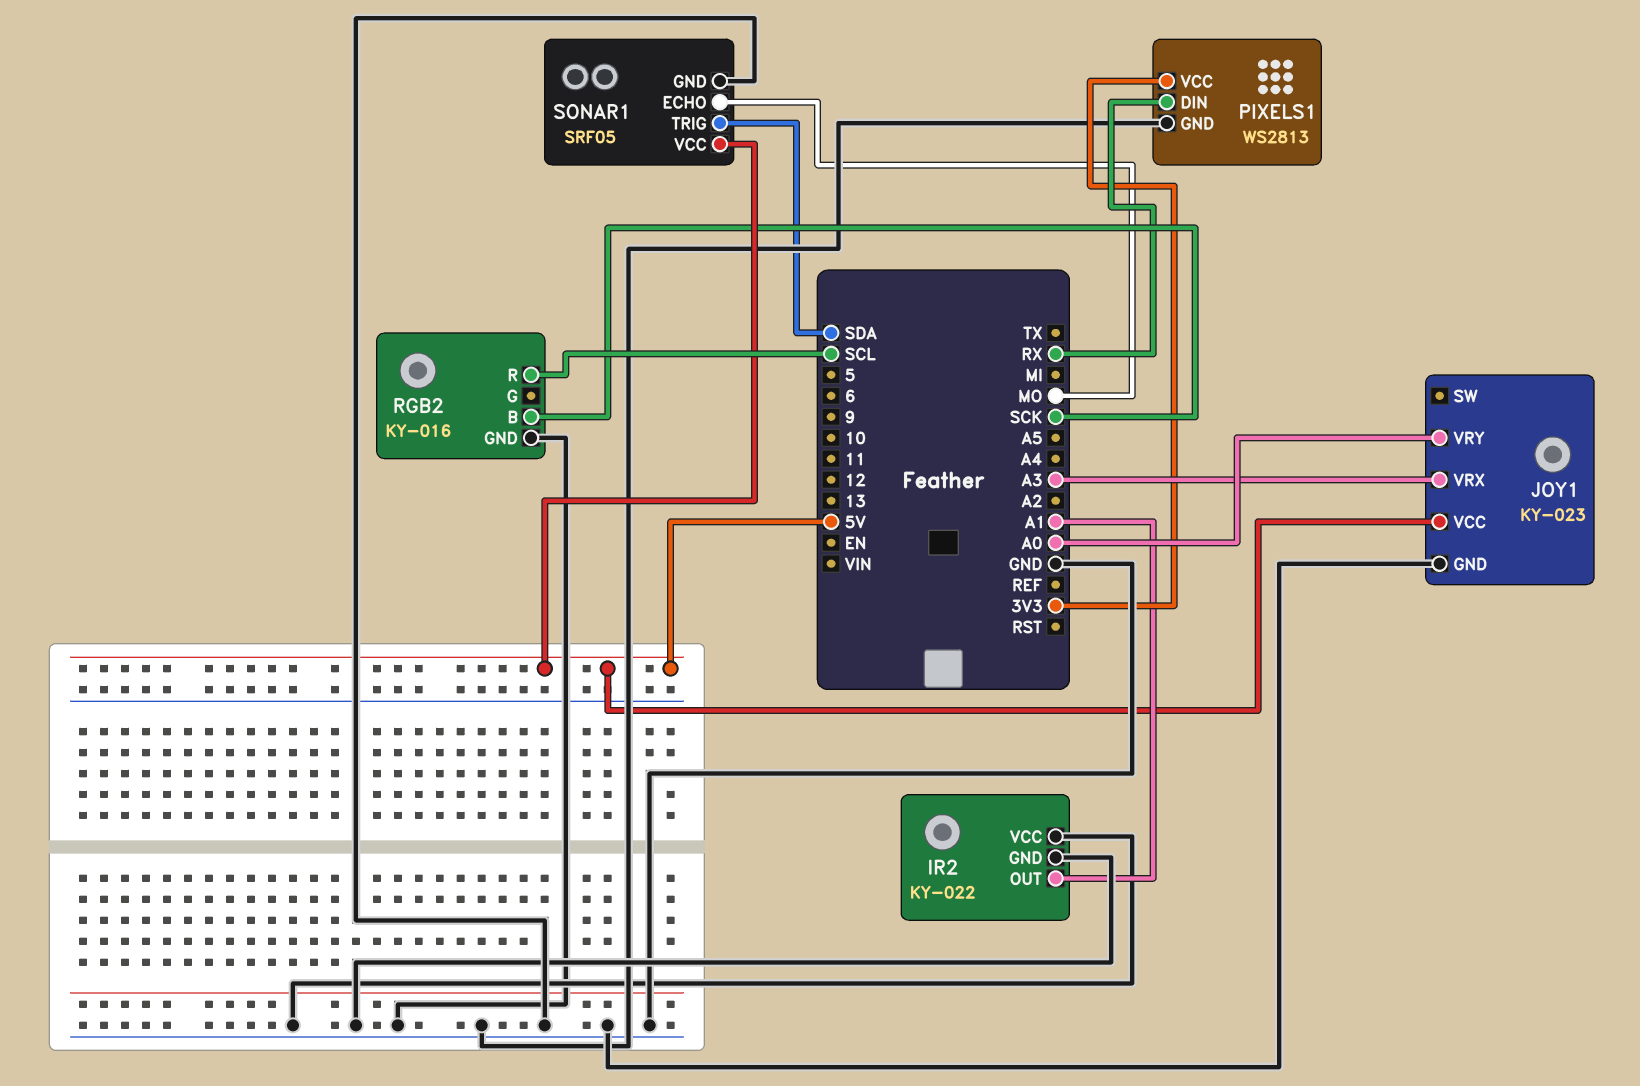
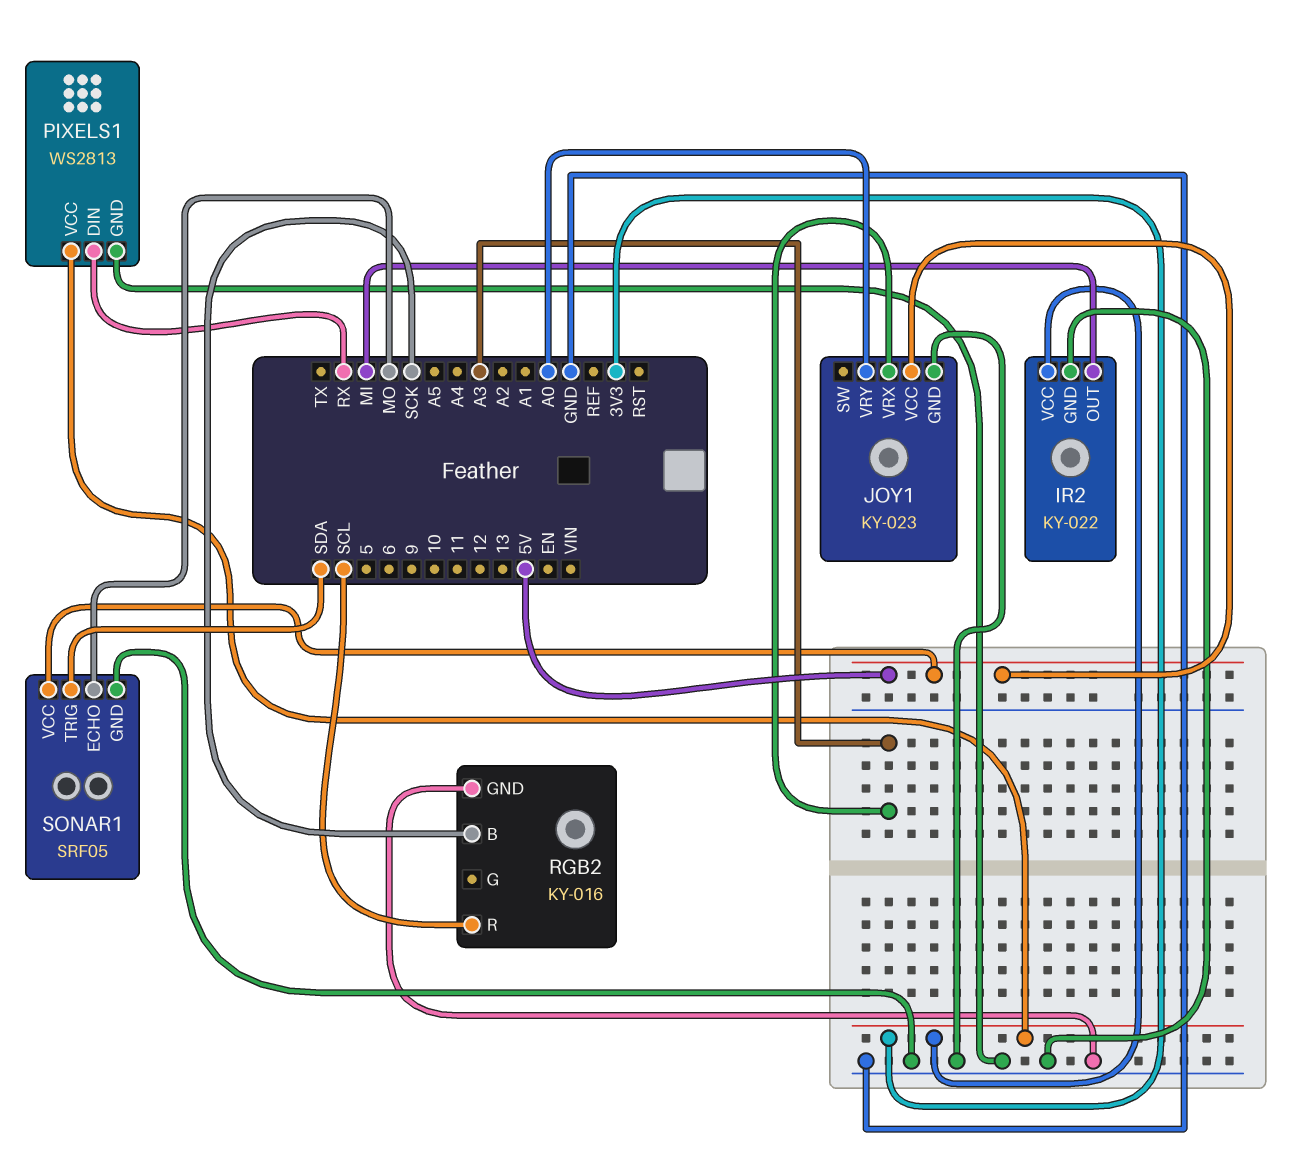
IR2 pin OUT: A1 -> MI
IR2 pin VCC: GND -> 3V3

